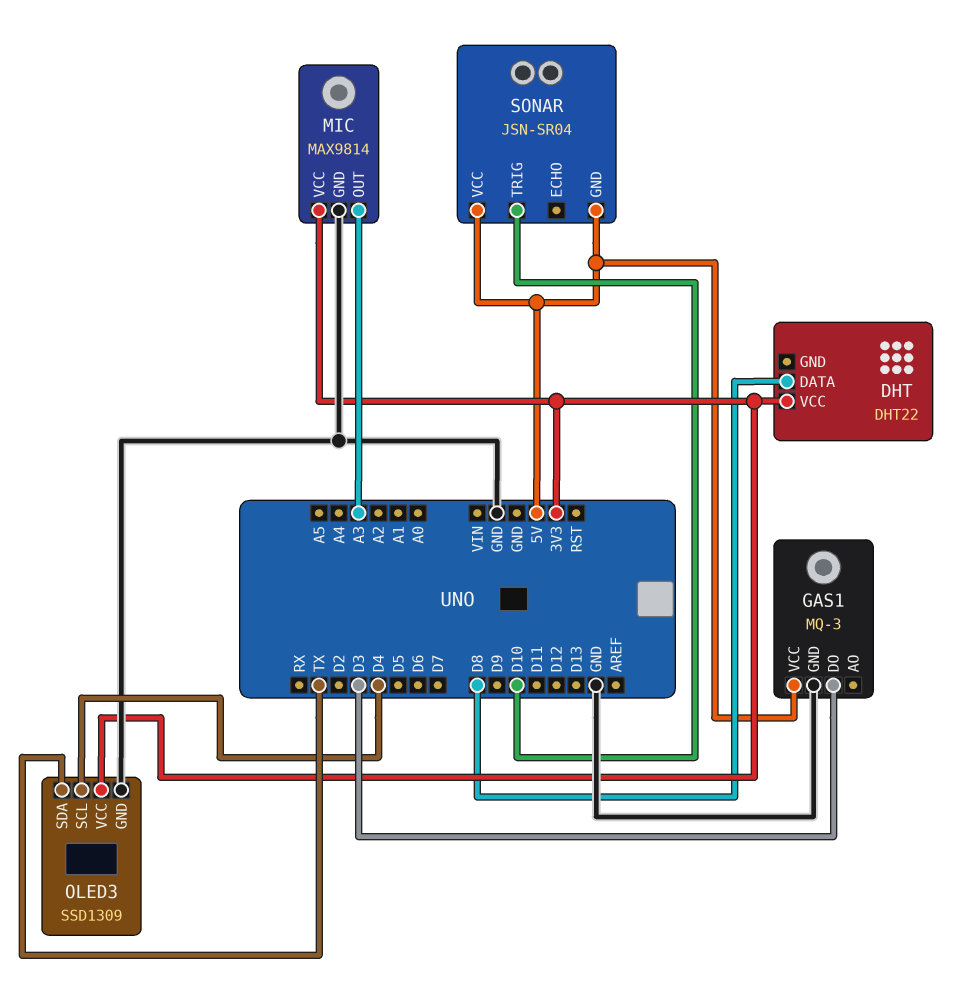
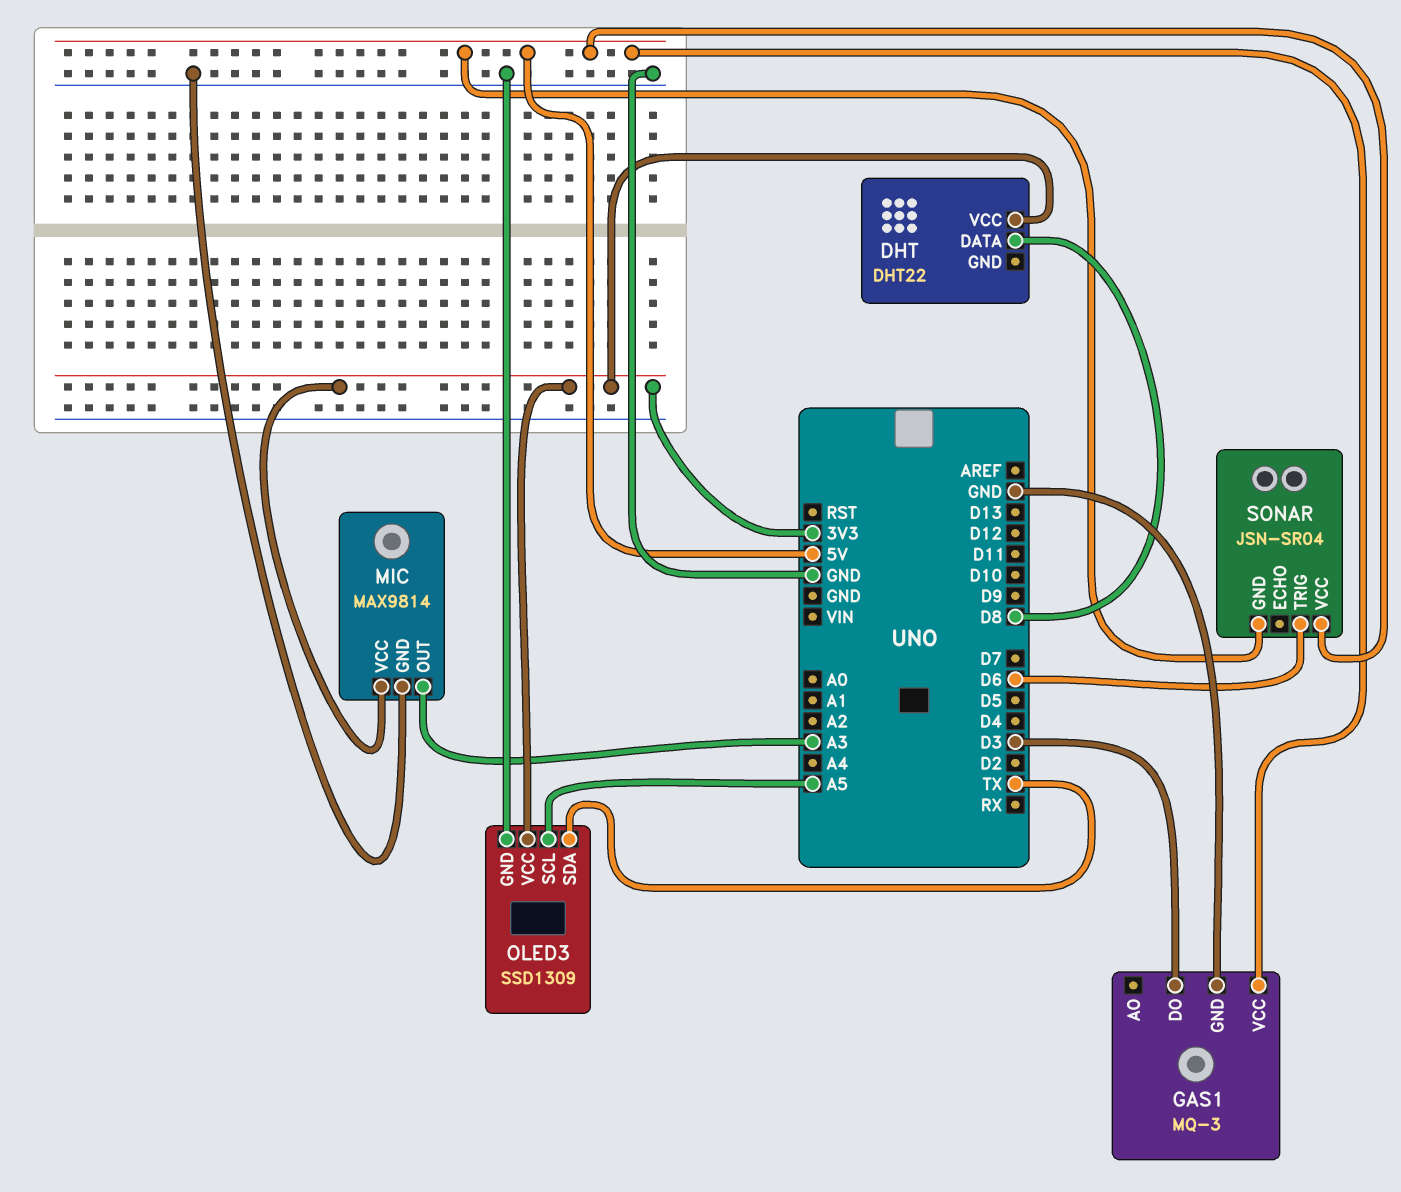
OLED3 pin SCL: D4 -> A5
SONAR pin TRIG: D10 -> D6

